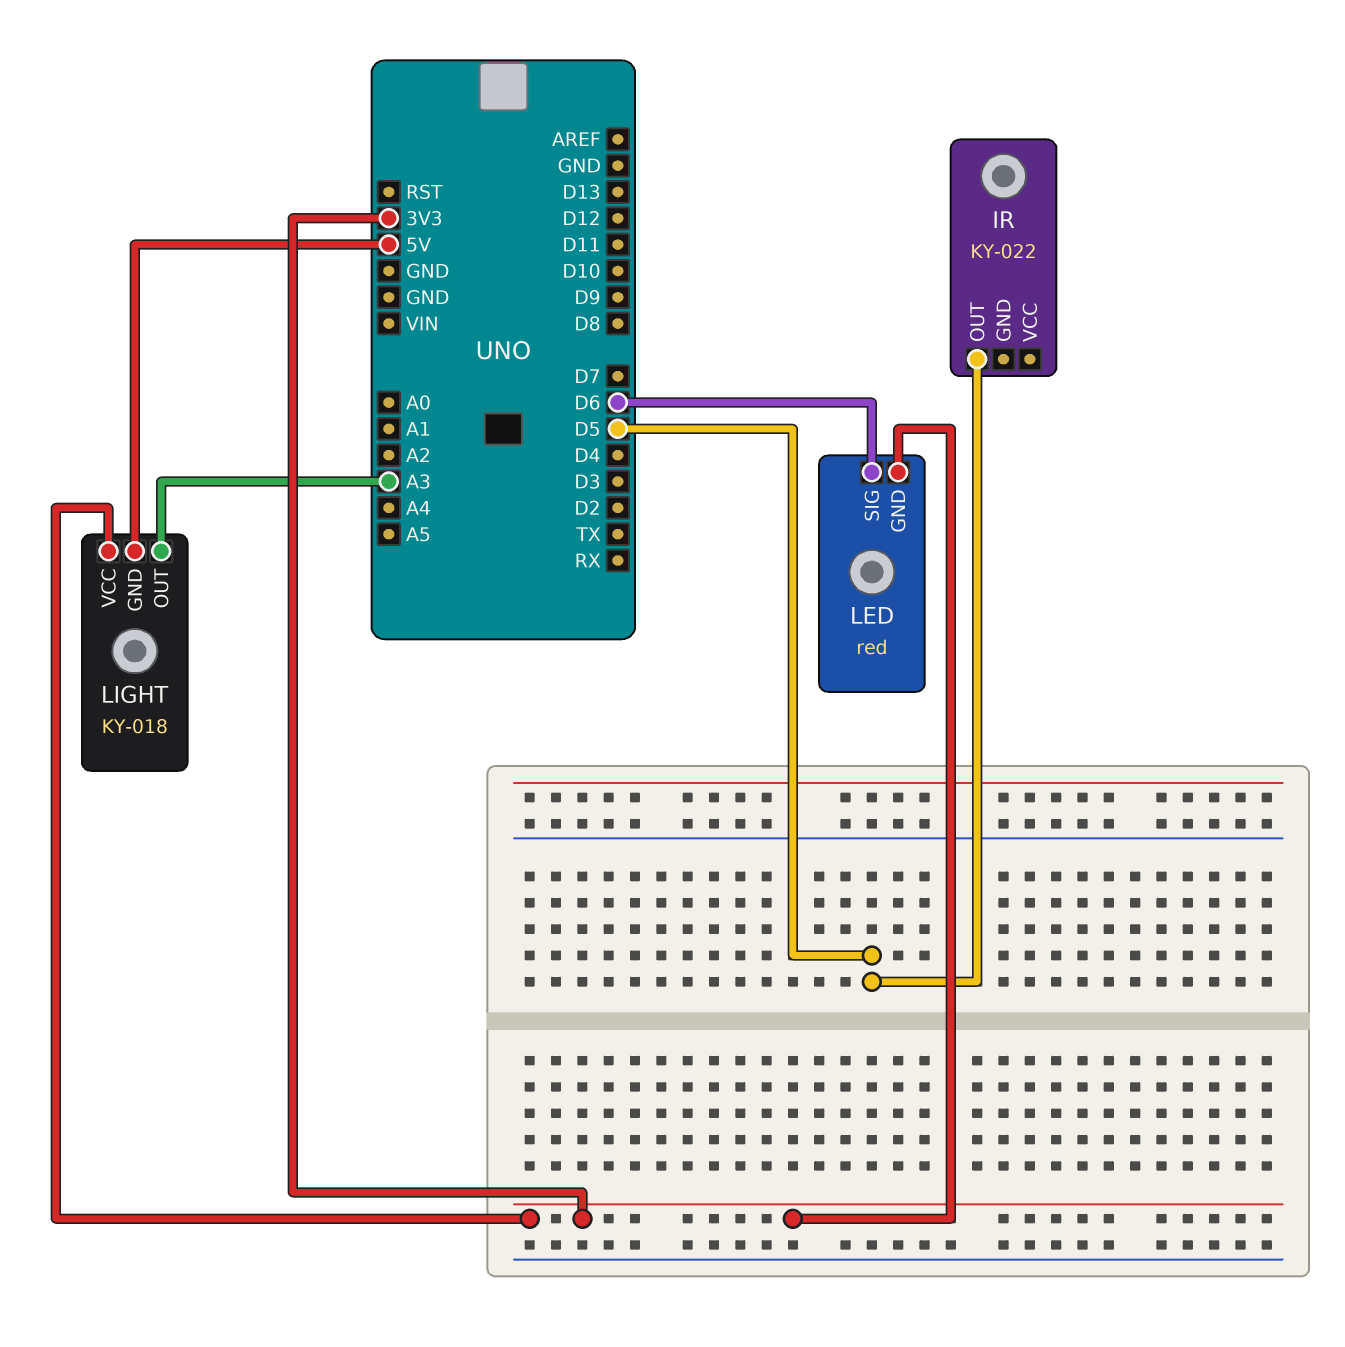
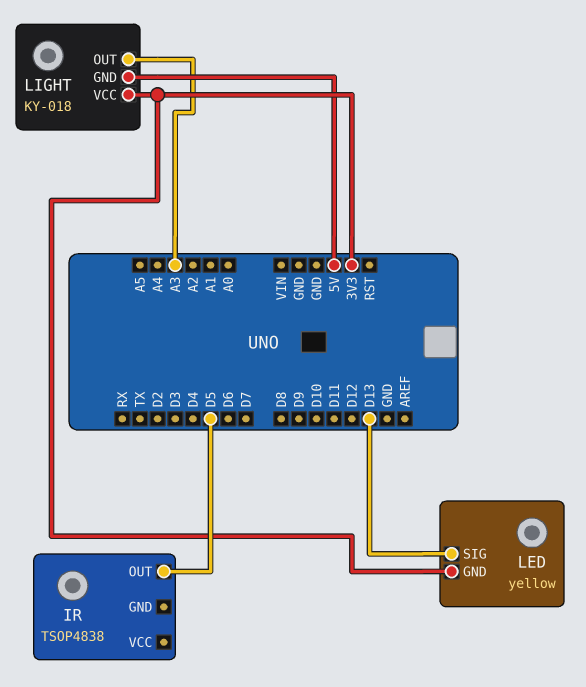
IR: KY-022 -> TSOP4838
LED: red -> yellow
LED pin SIG: D6 -> D13

